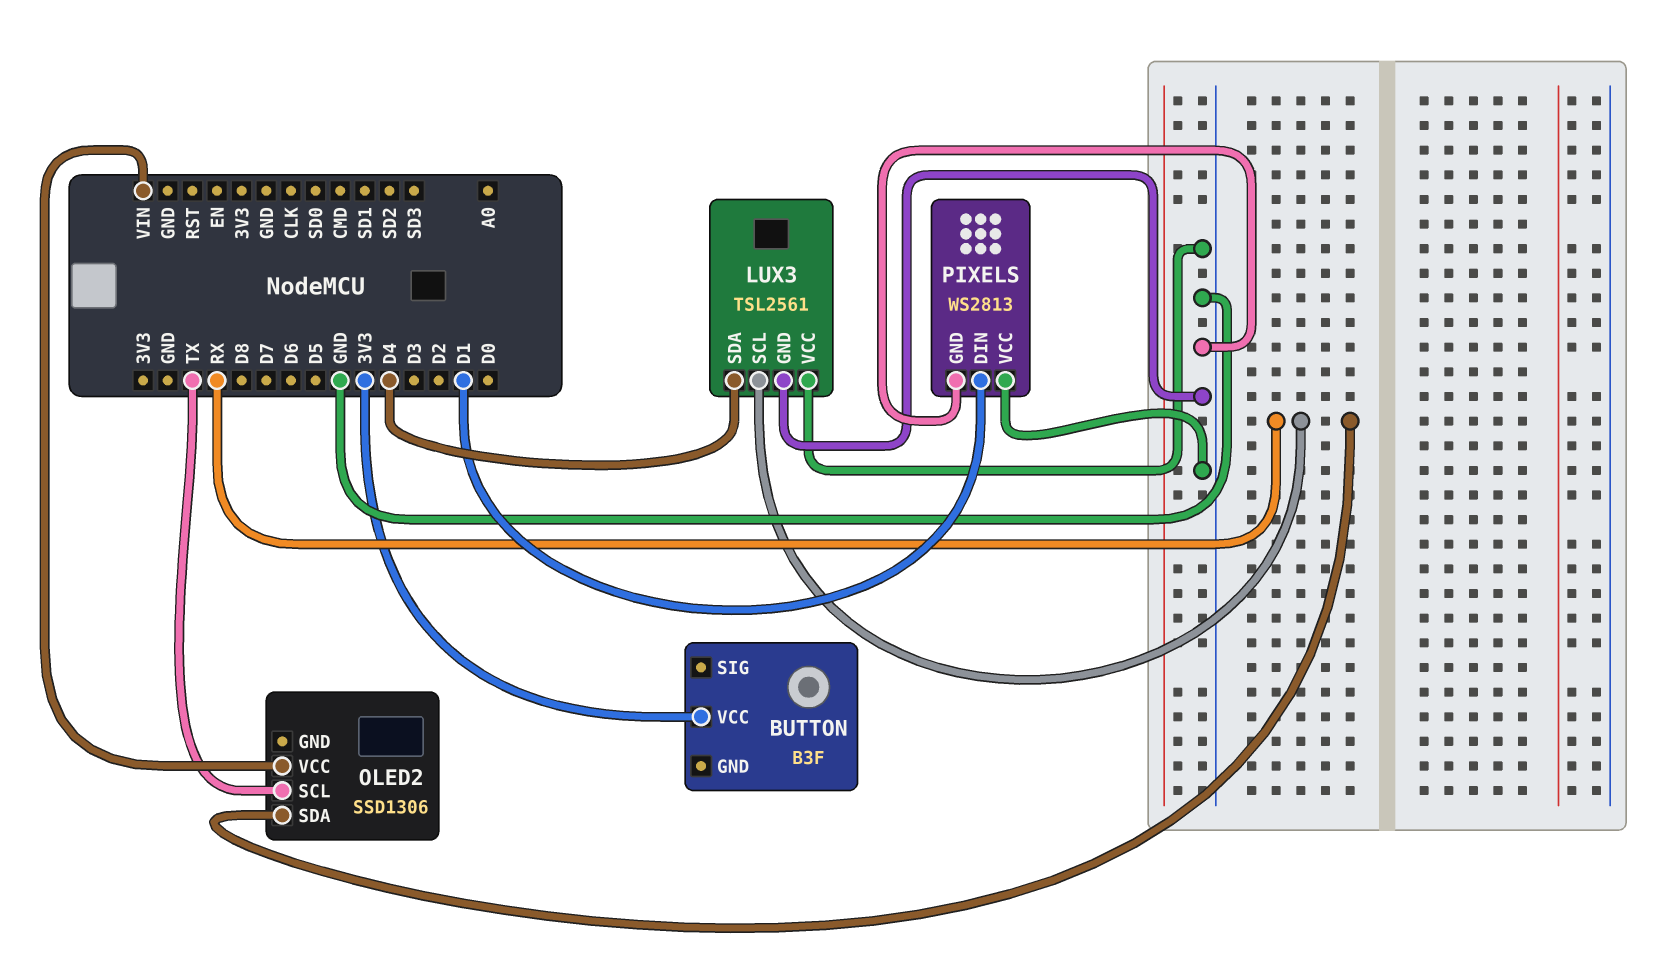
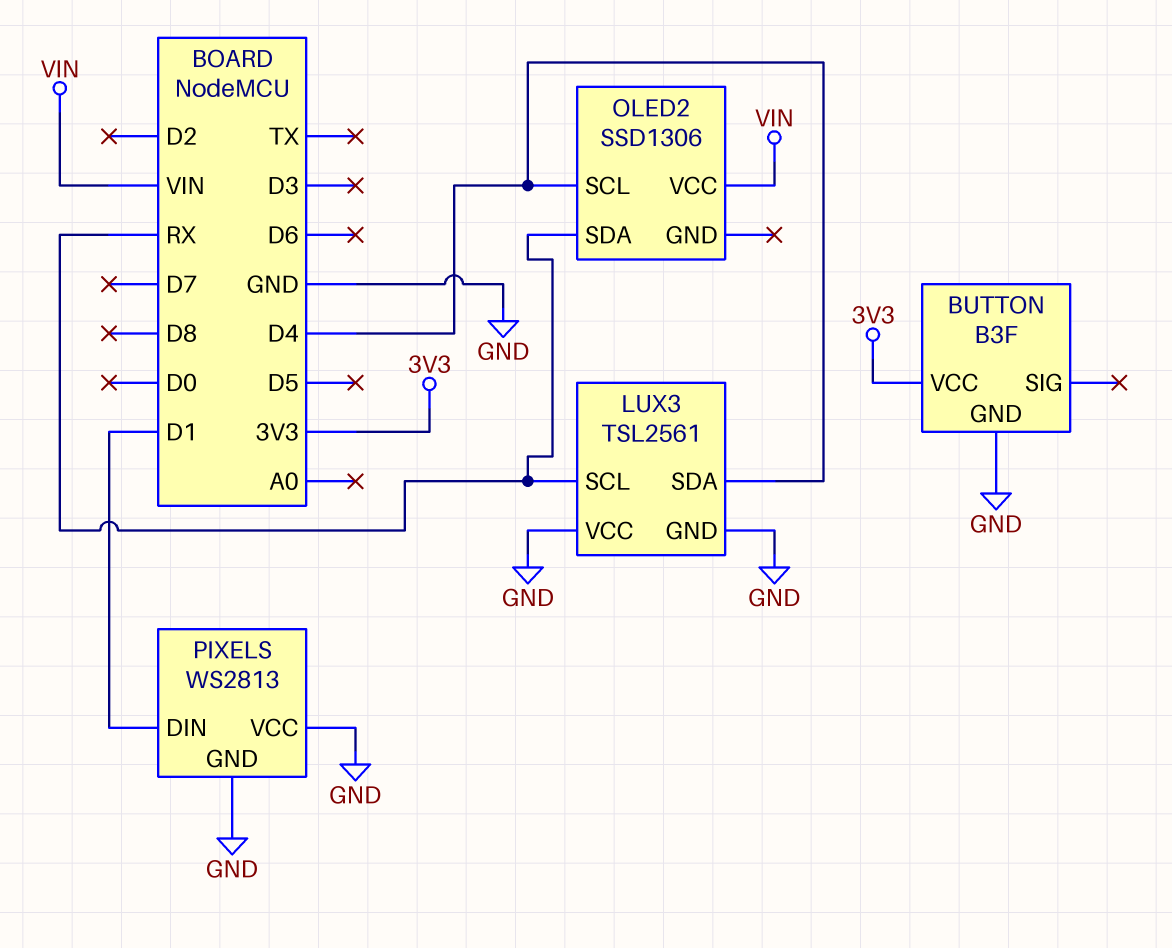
BUTTON pin GND: none -> GND
OLED2 pin SCL: TX -> D4

